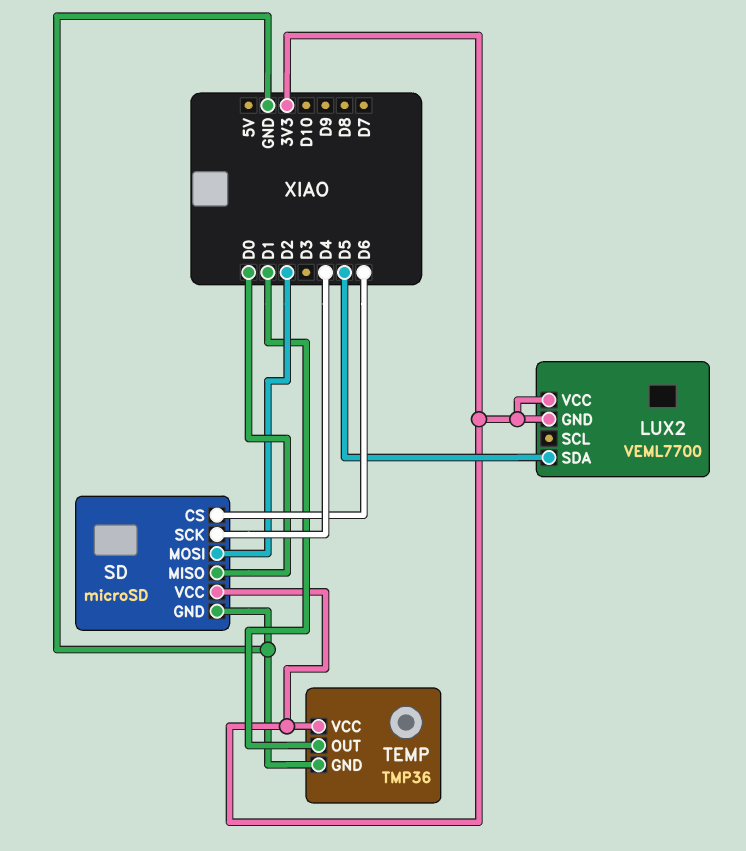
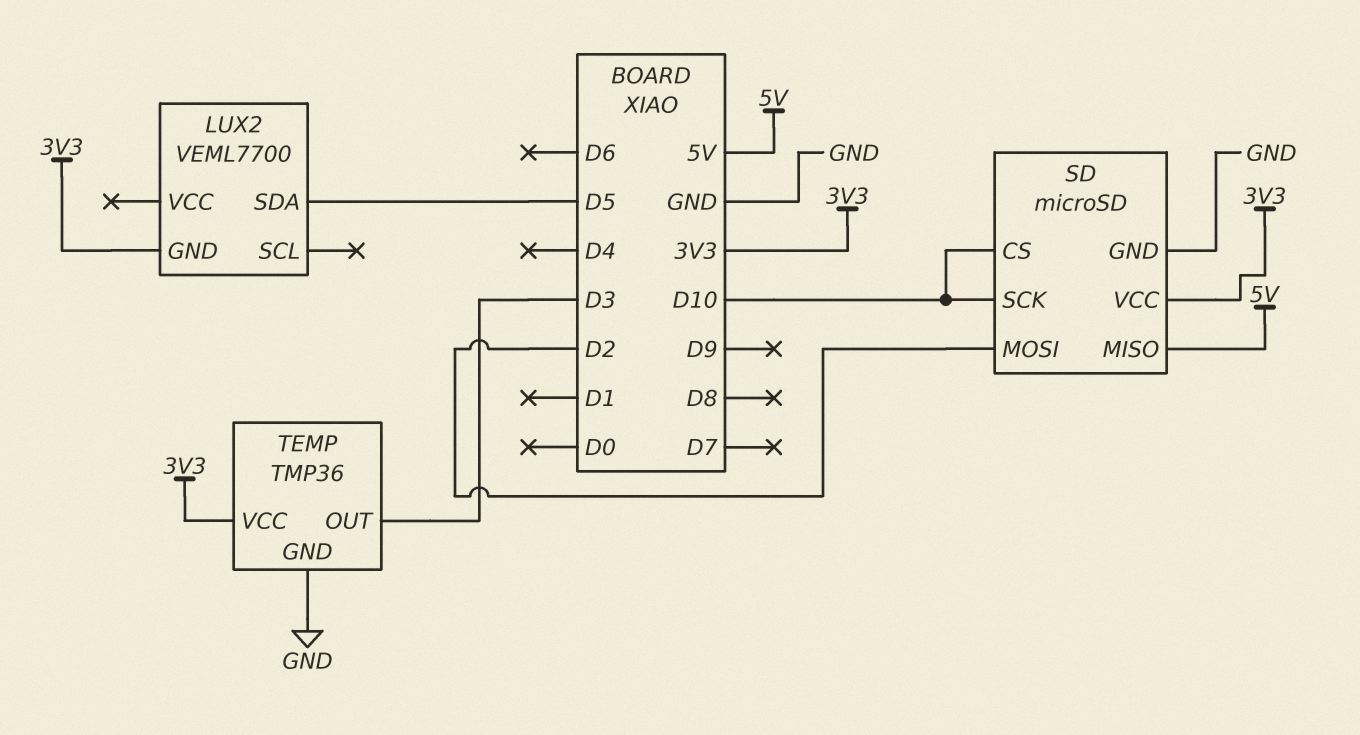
LUX2 pin VCC: 3V3 -> none
SD pin CS: D6 -> D10
SD pin MISO: D0 -> 5V
SD pin SCK: D4 -> D10
TEMP pin OUT: D1 -> D3

